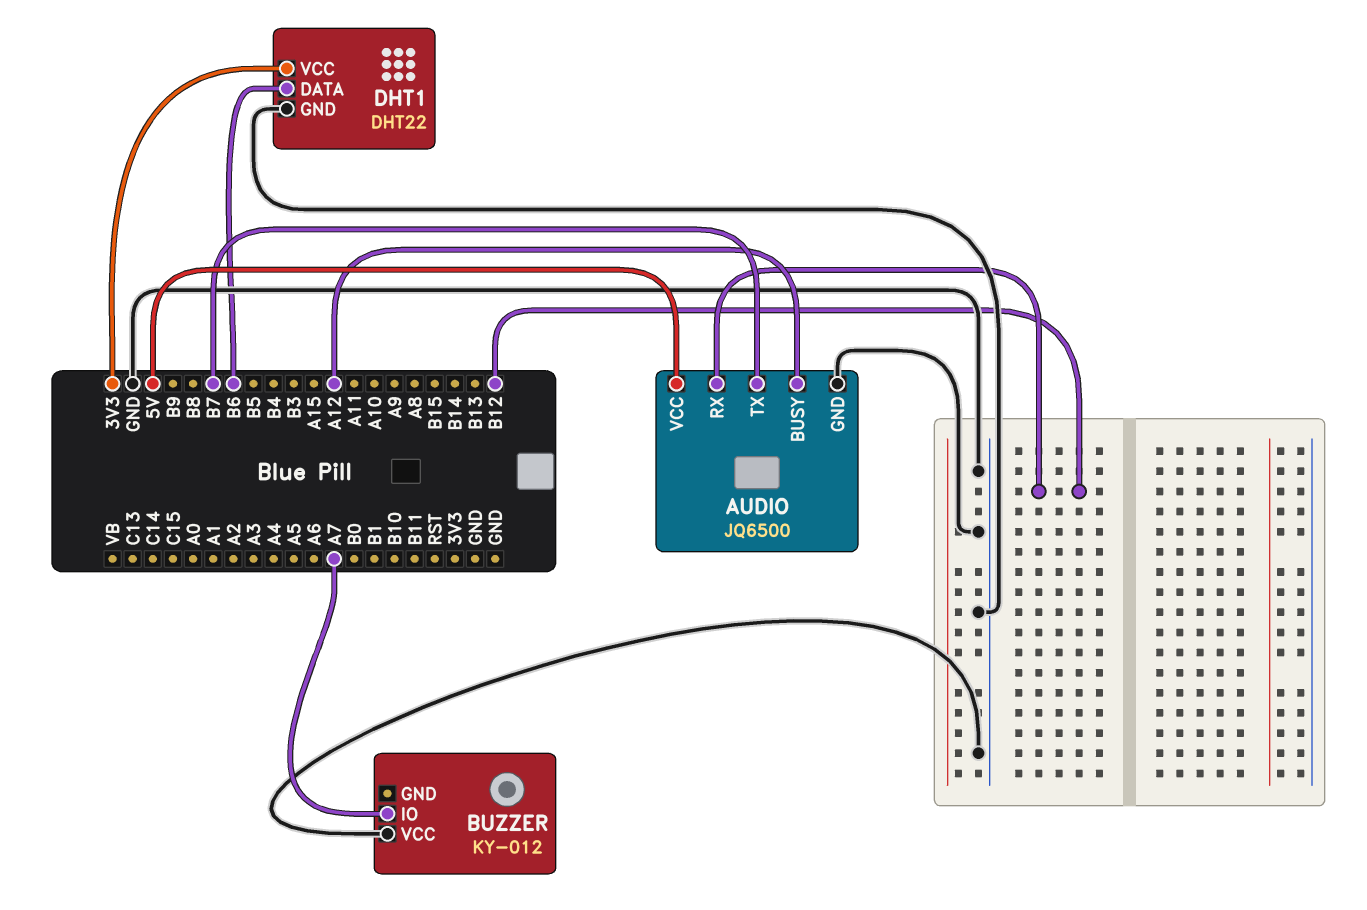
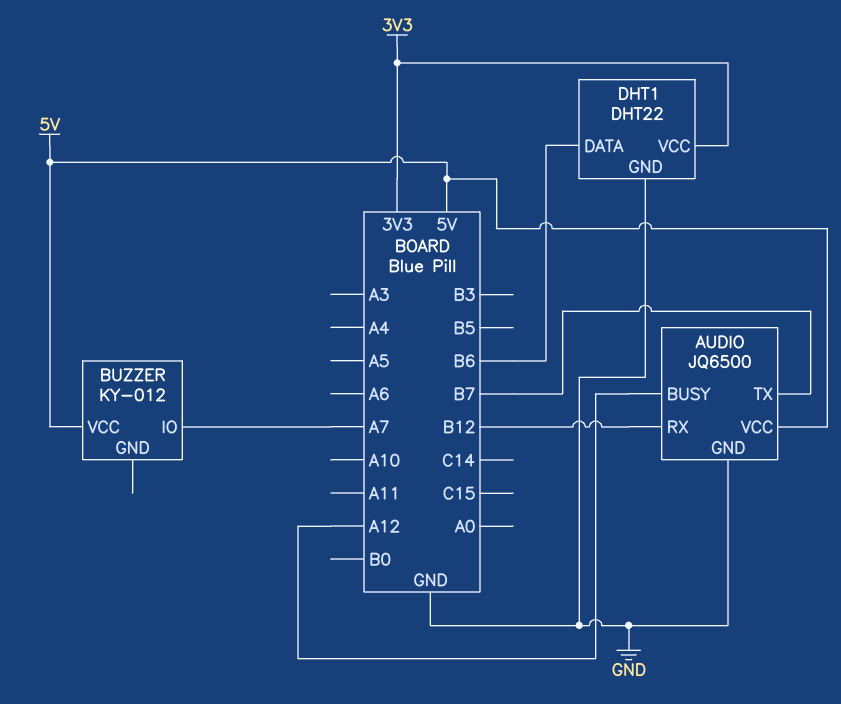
BUZZER pin VCC: GND -> 5V

